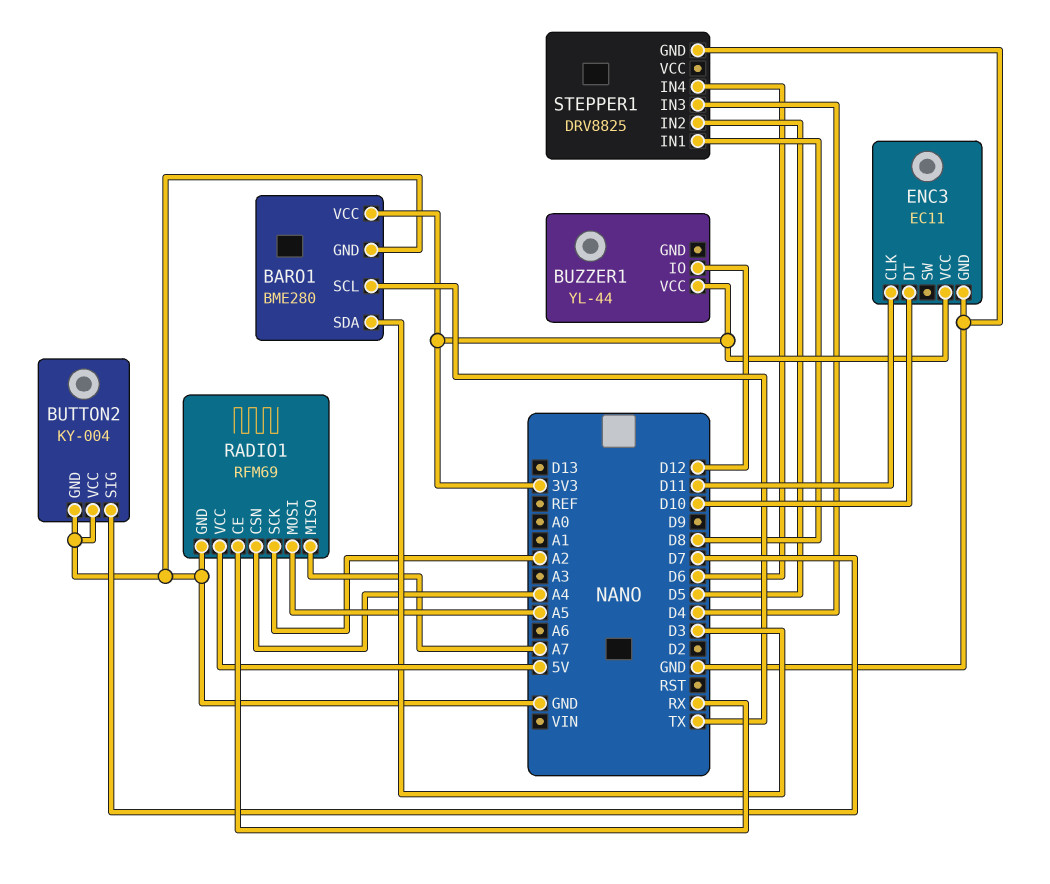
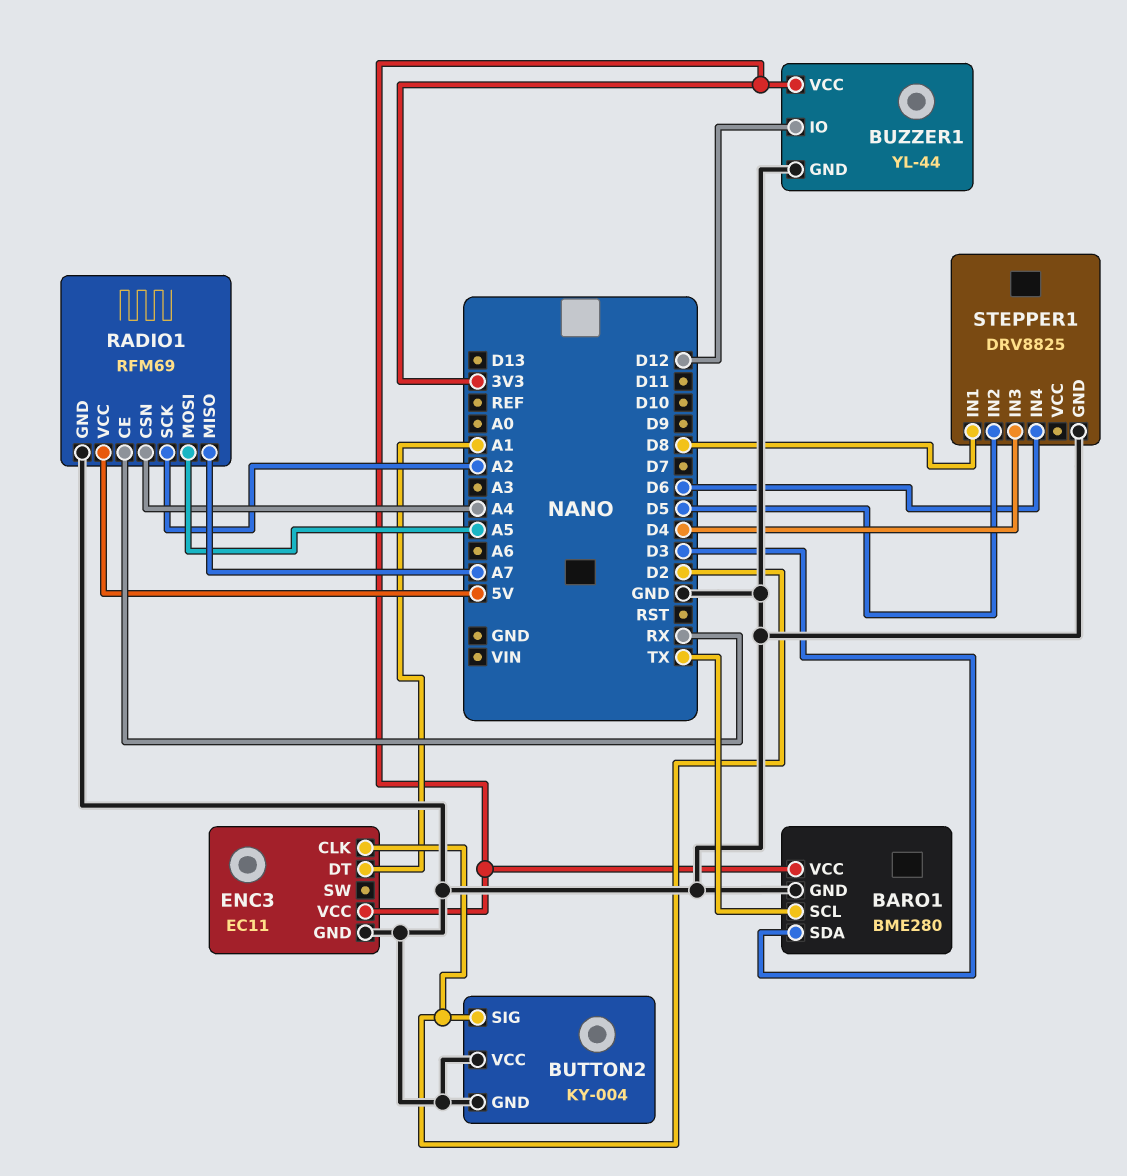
BUTTON2 pin SIG: D7 -> D2
BUZZER1 pin GND: none -> GND
ENC3 pin CLK: D11 -> D2
ENC3 pin DT: D10 -> A1

